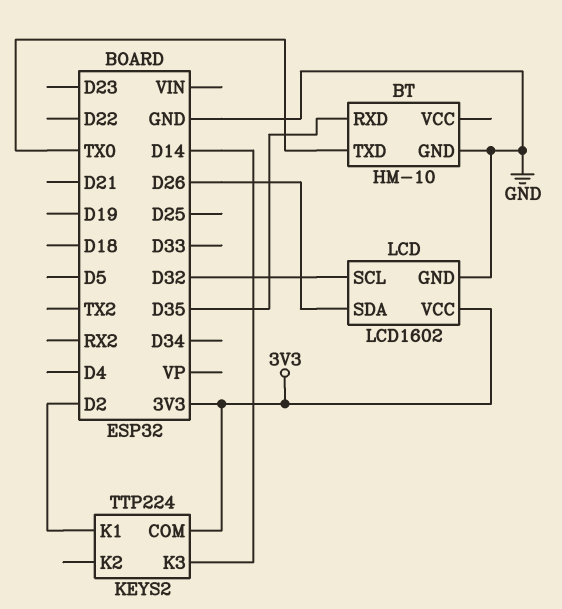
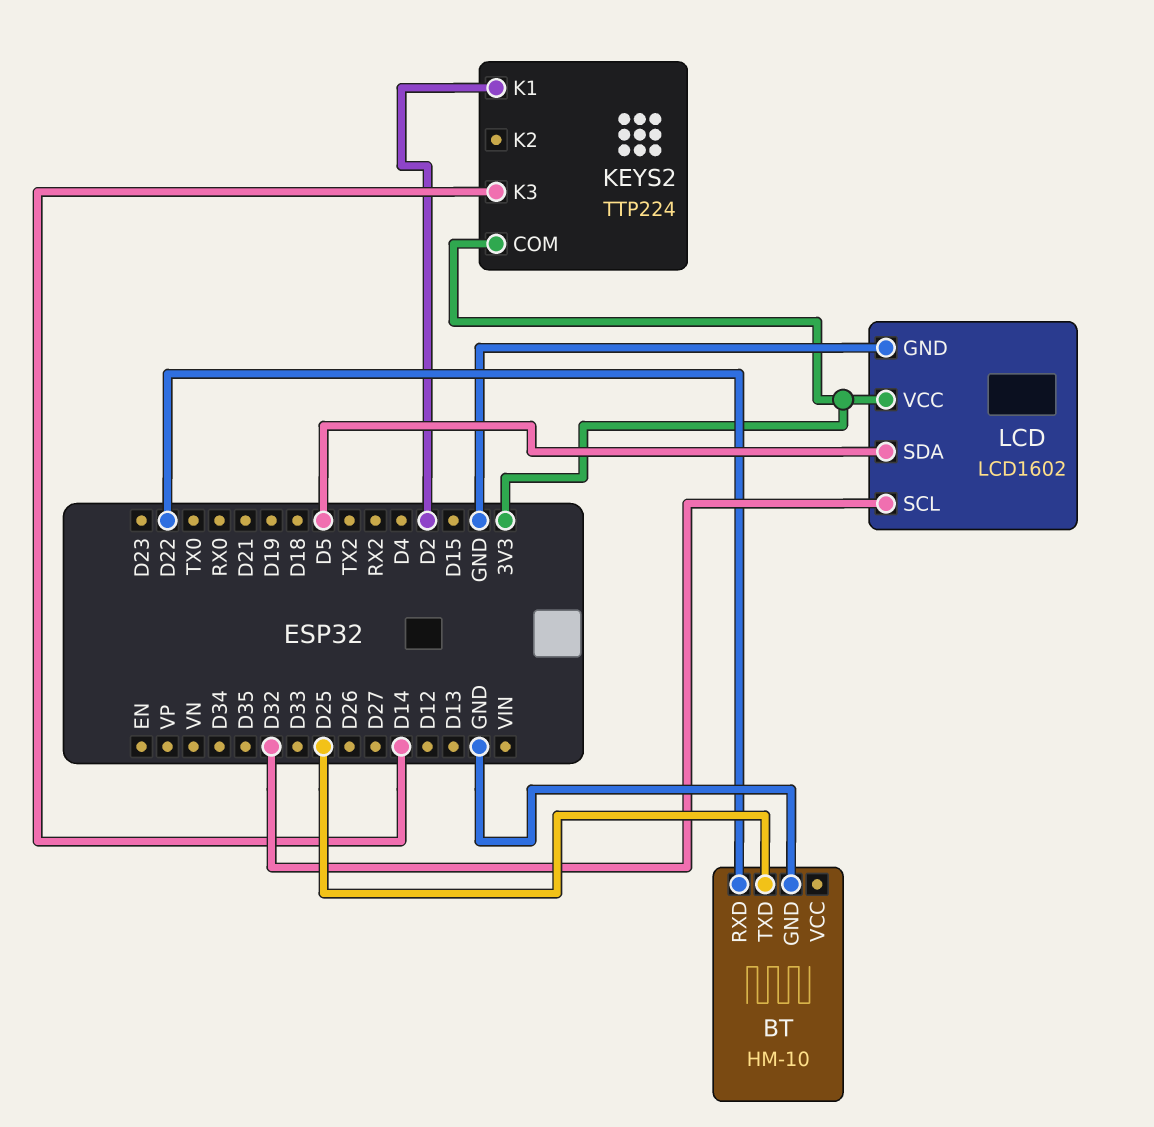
BT pin RXD: D35 -> D22
BT pin TXD: TX0 -> D25
LCD pin SDA: D26 -> D5

